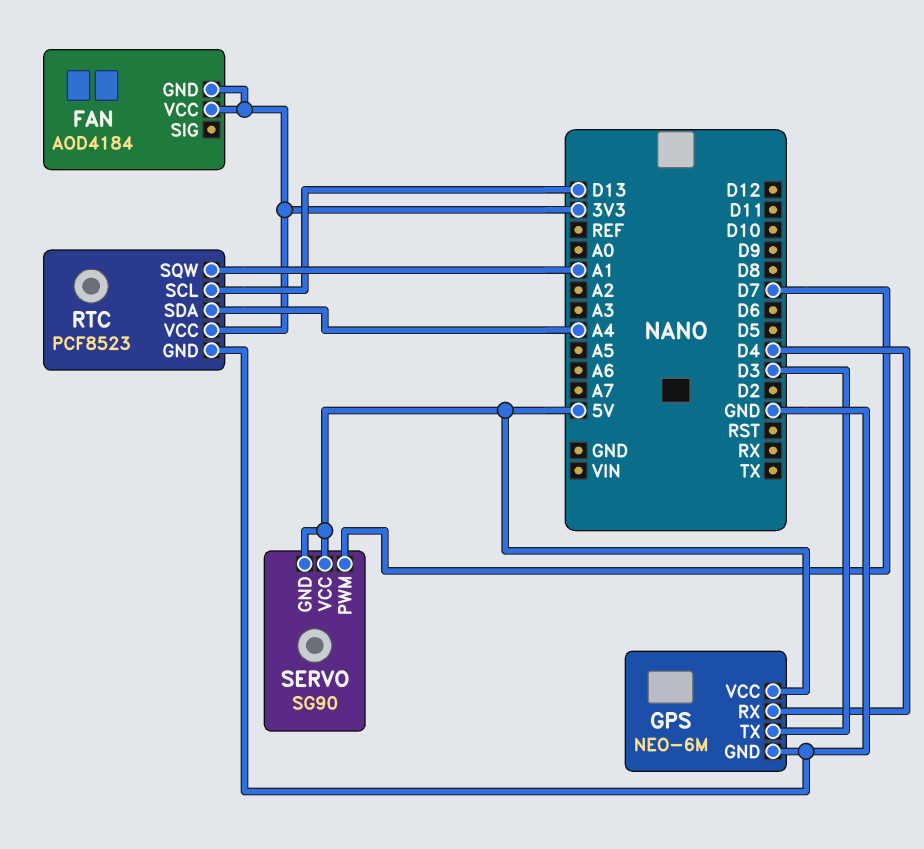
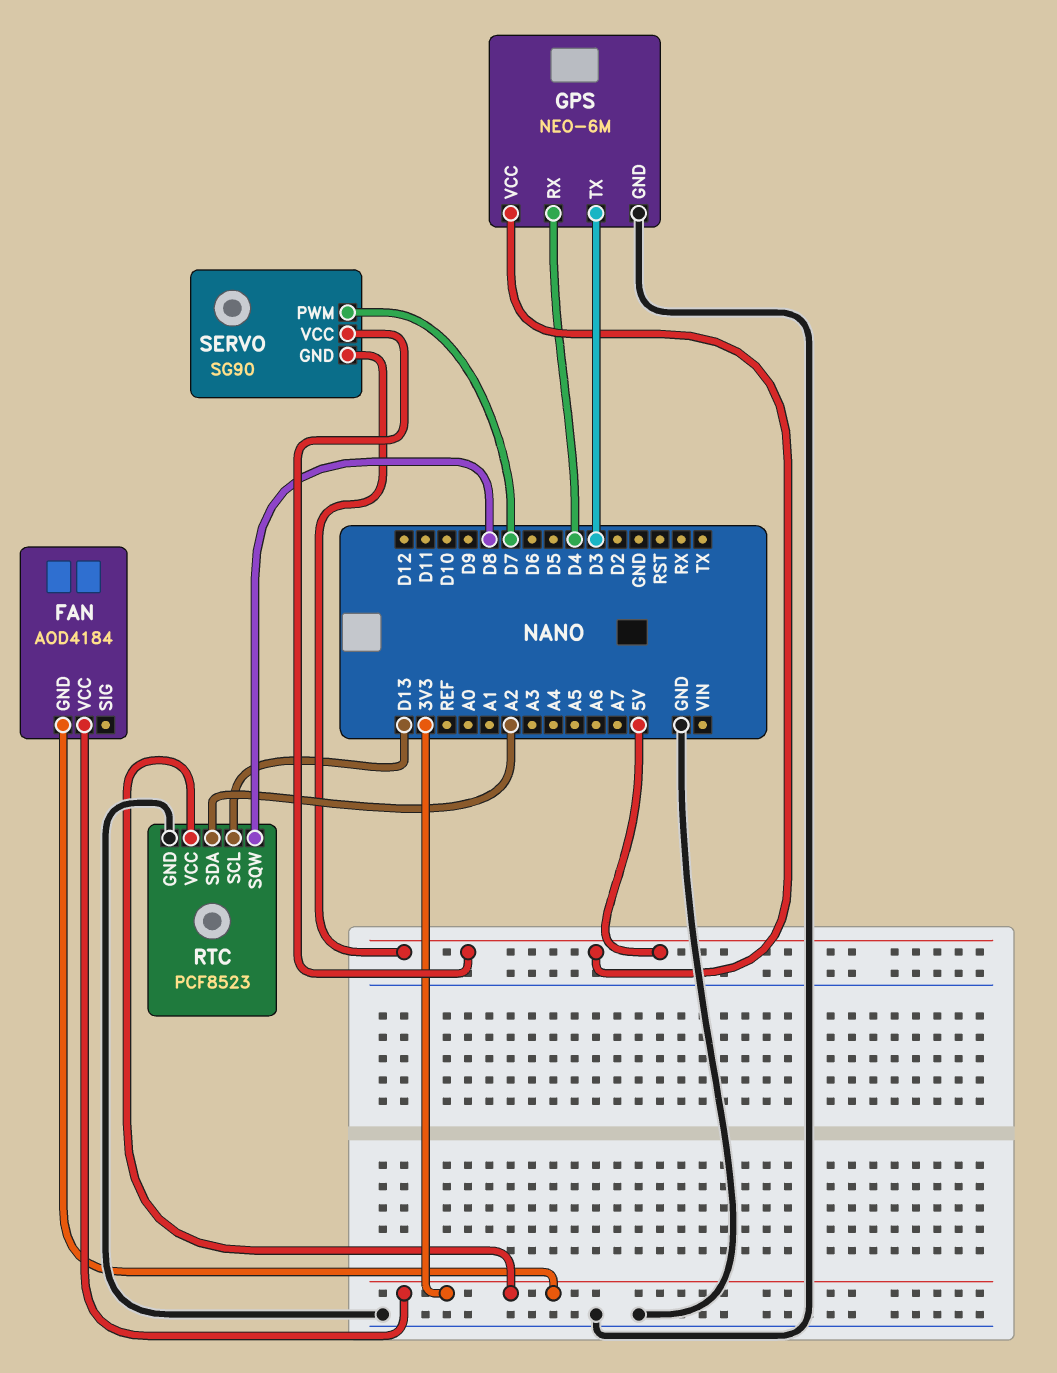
RTC pin SDA: A4 -> A2
RTC pin SQW: A1 -> D8

